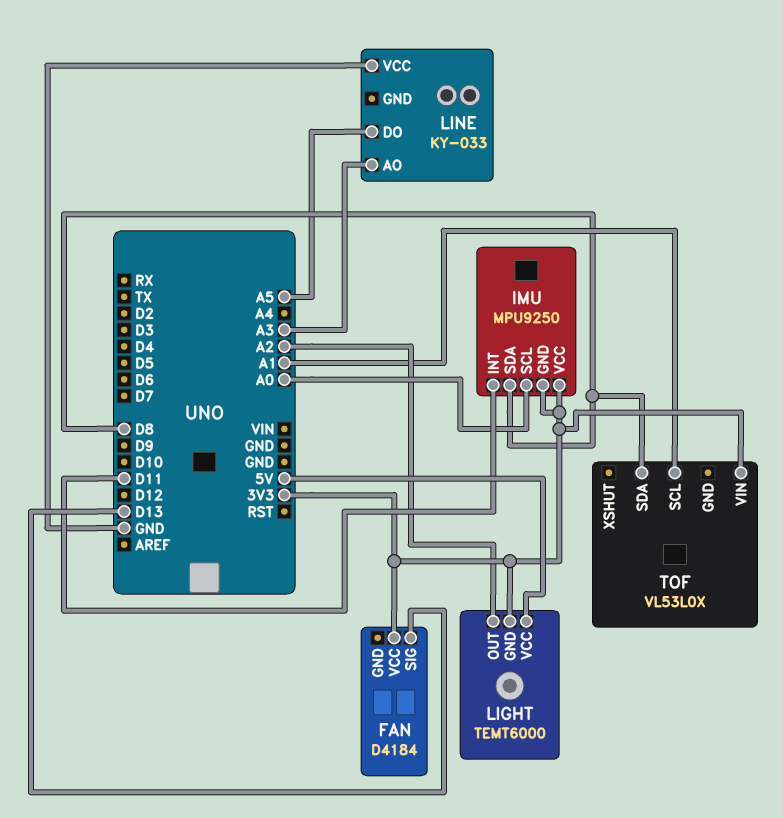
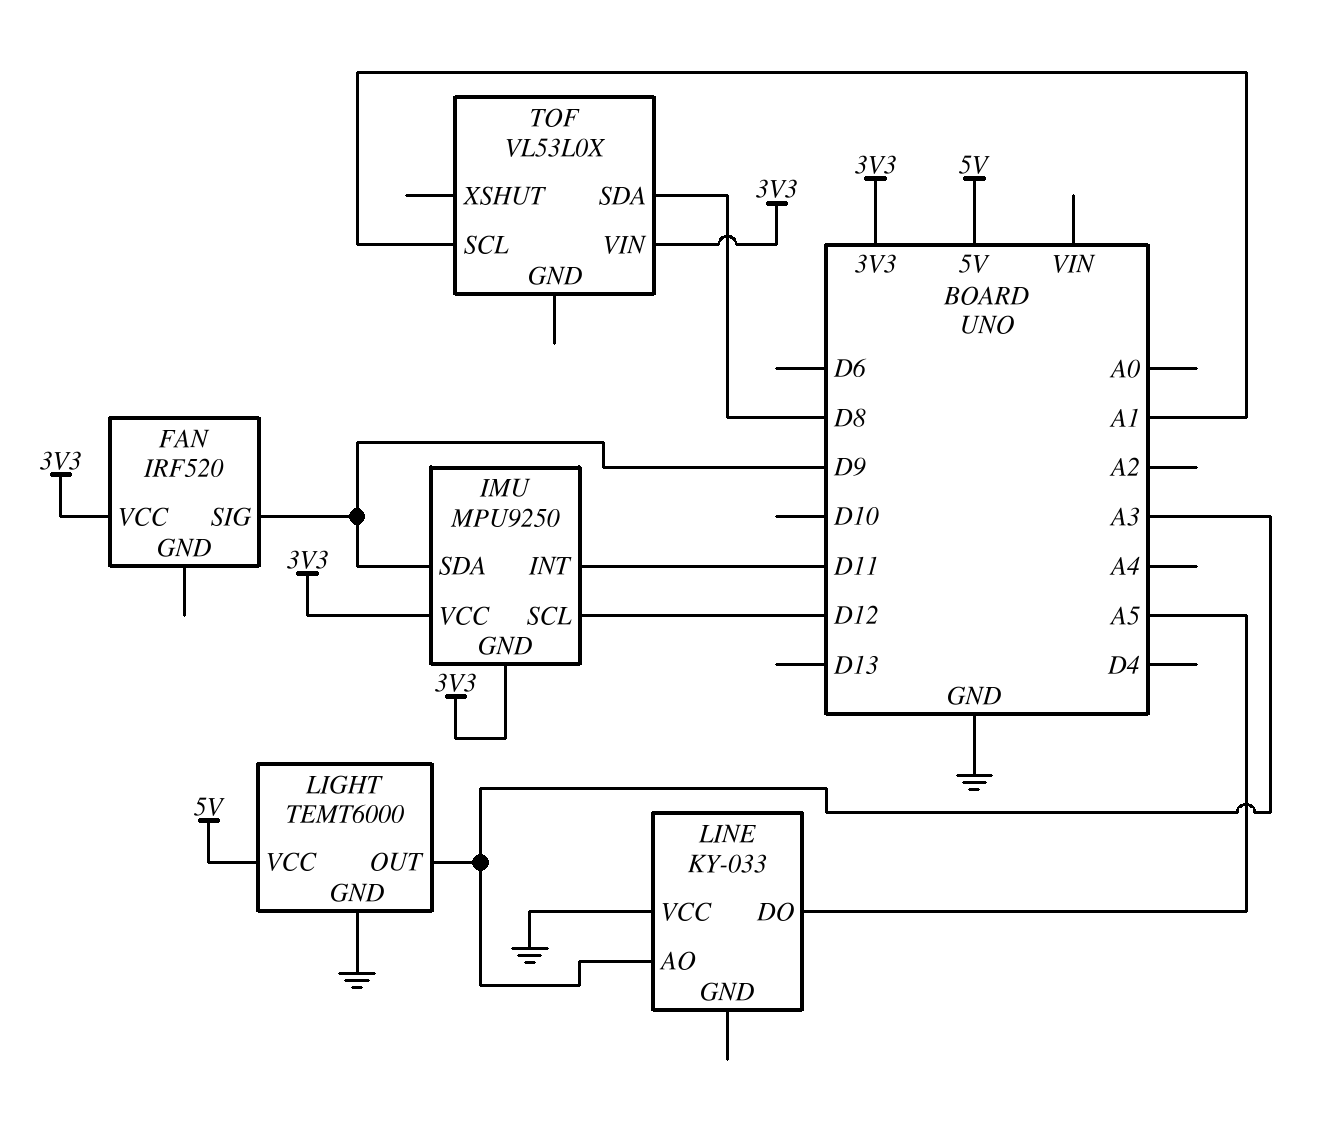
FAN: D4184 -> IRF520
FAN pin SIG: D13 -> D9
IMU pin SCL: A0 -> D12
IMU pin SDA: D8 -> D9
LIGHT pin GND: 3V3 -> GND
LIGHT pin OUT: A2 -> A3

